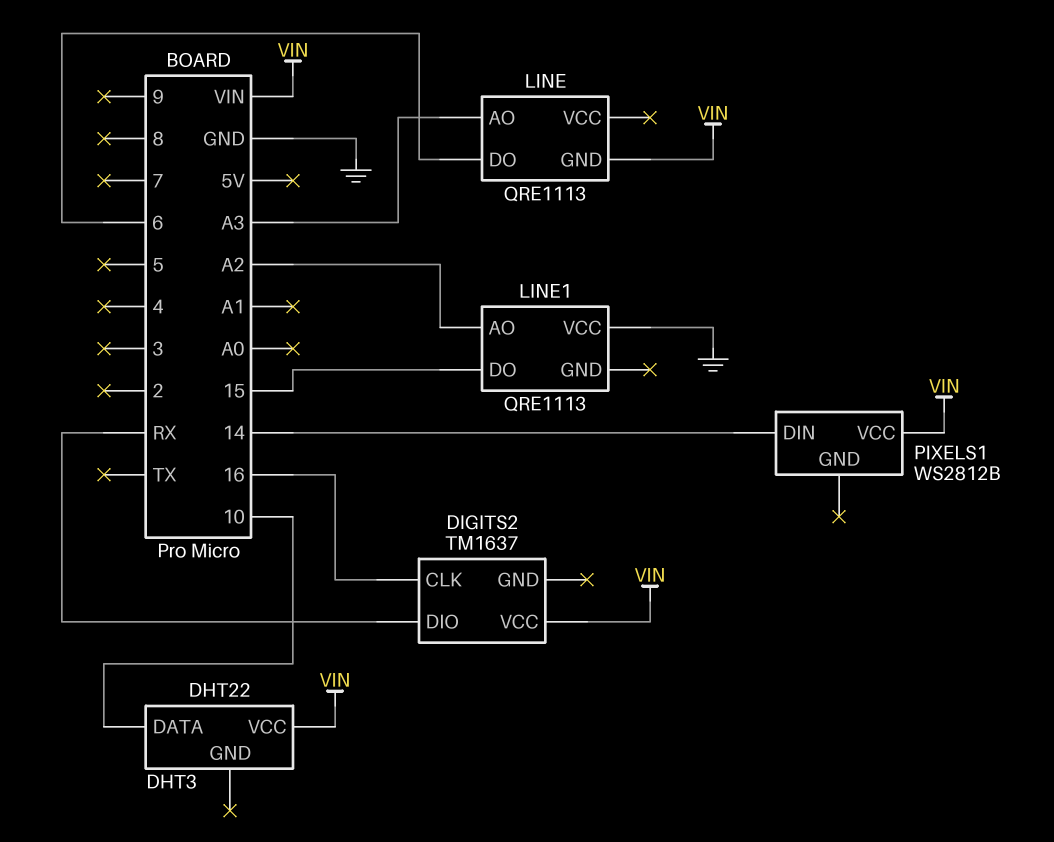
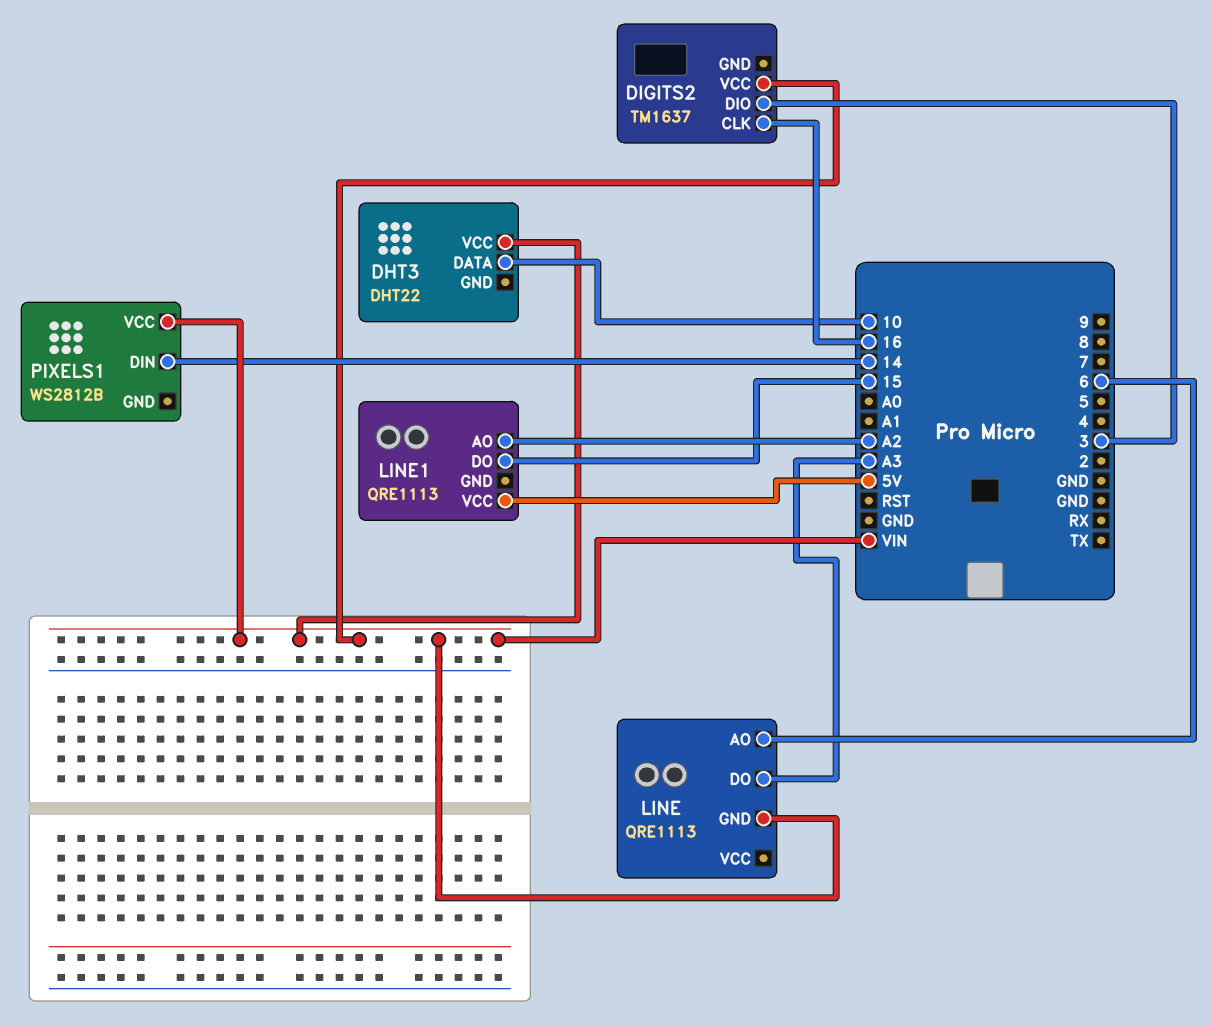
DIGITS2 pin DIO: RX -> 3
LINE pin AO: A3 -> 6
LINE pin DO: 6 -> A3
LINE1 pin VCC: GND -> 5V

